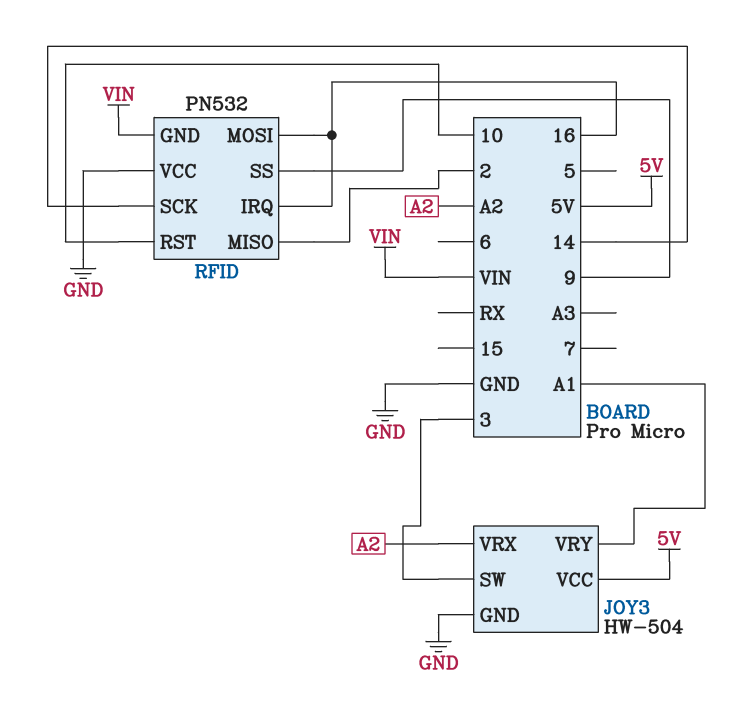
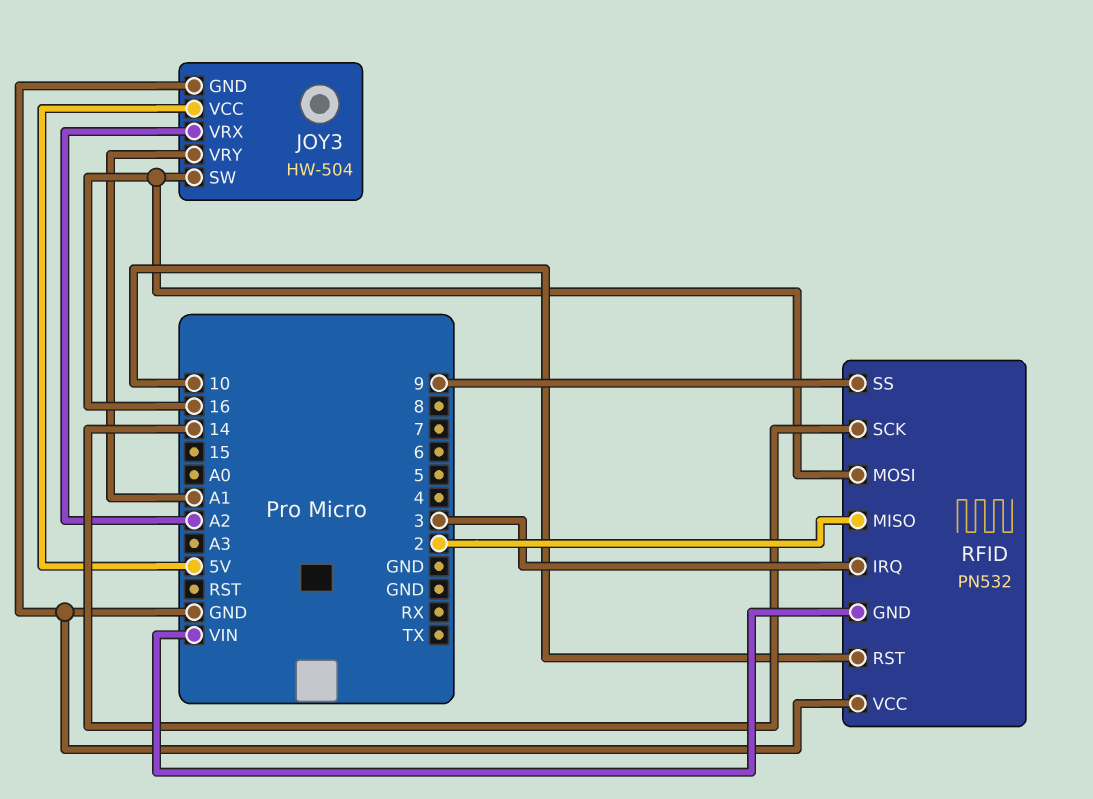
JOY3 pin SW: 3 -> 16
RFID pin IRQ: 16 -> 3

